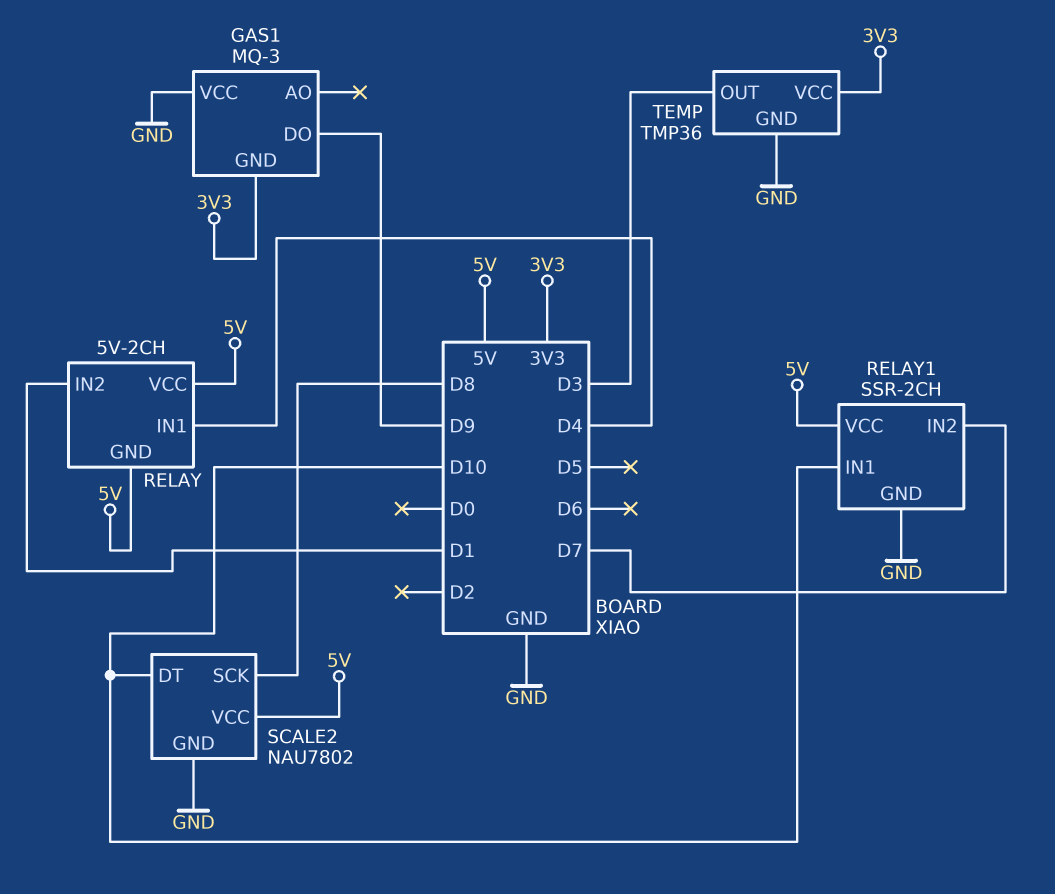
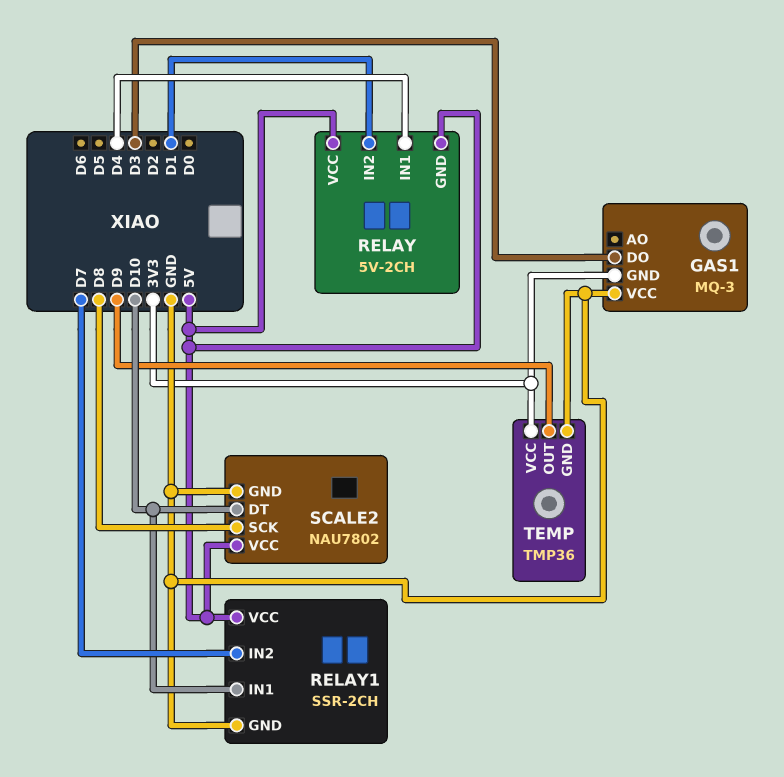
GAS1 pin DO: D9 -> D3
TEMP pin OUT: D3 -> D9

